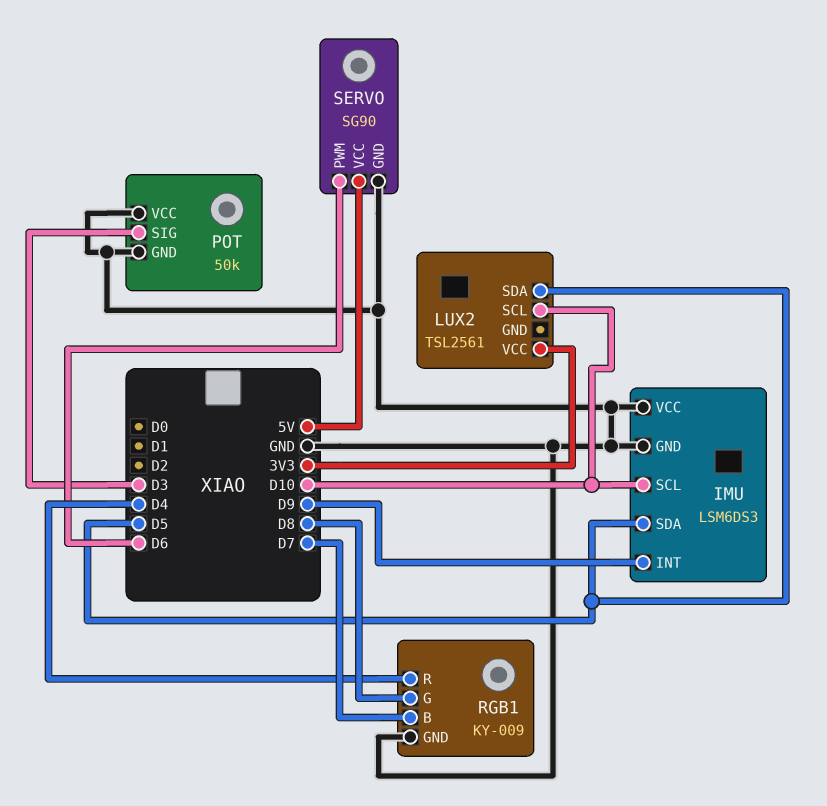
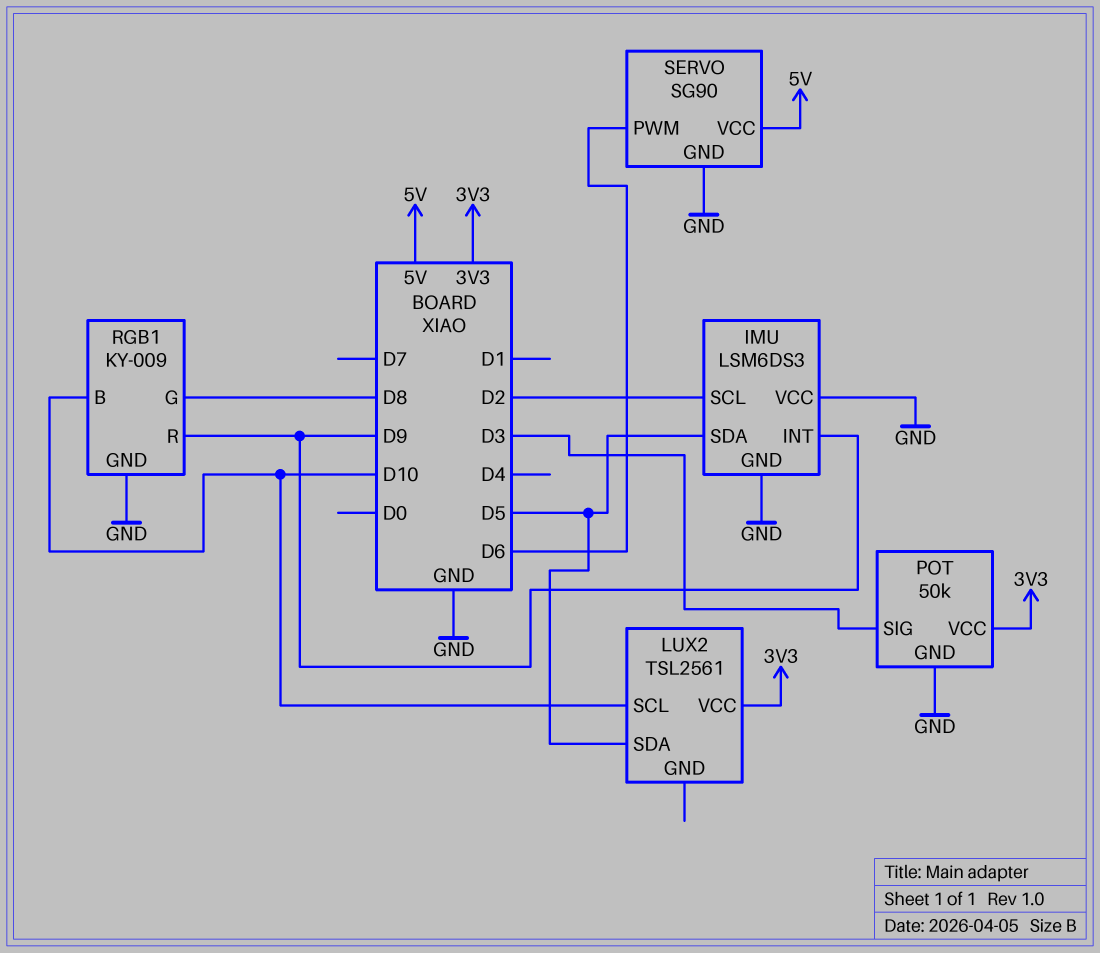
IMU pin SCL: D10 -> D2
POT pin VCC: GND -> 3V3
RGB1 pin B: D7 -> D10
RGB1 pin R: D4 -> D9

